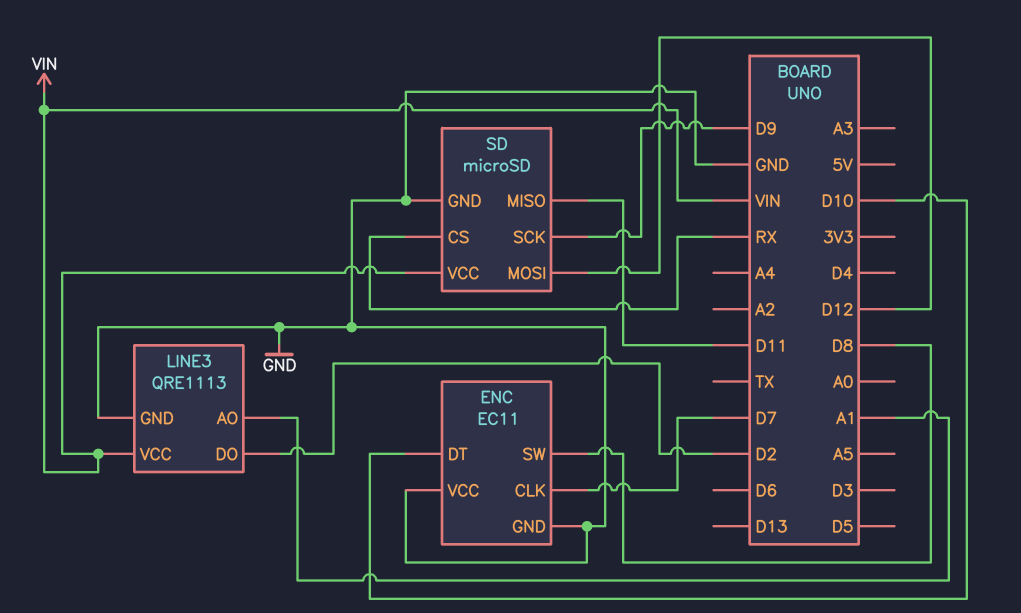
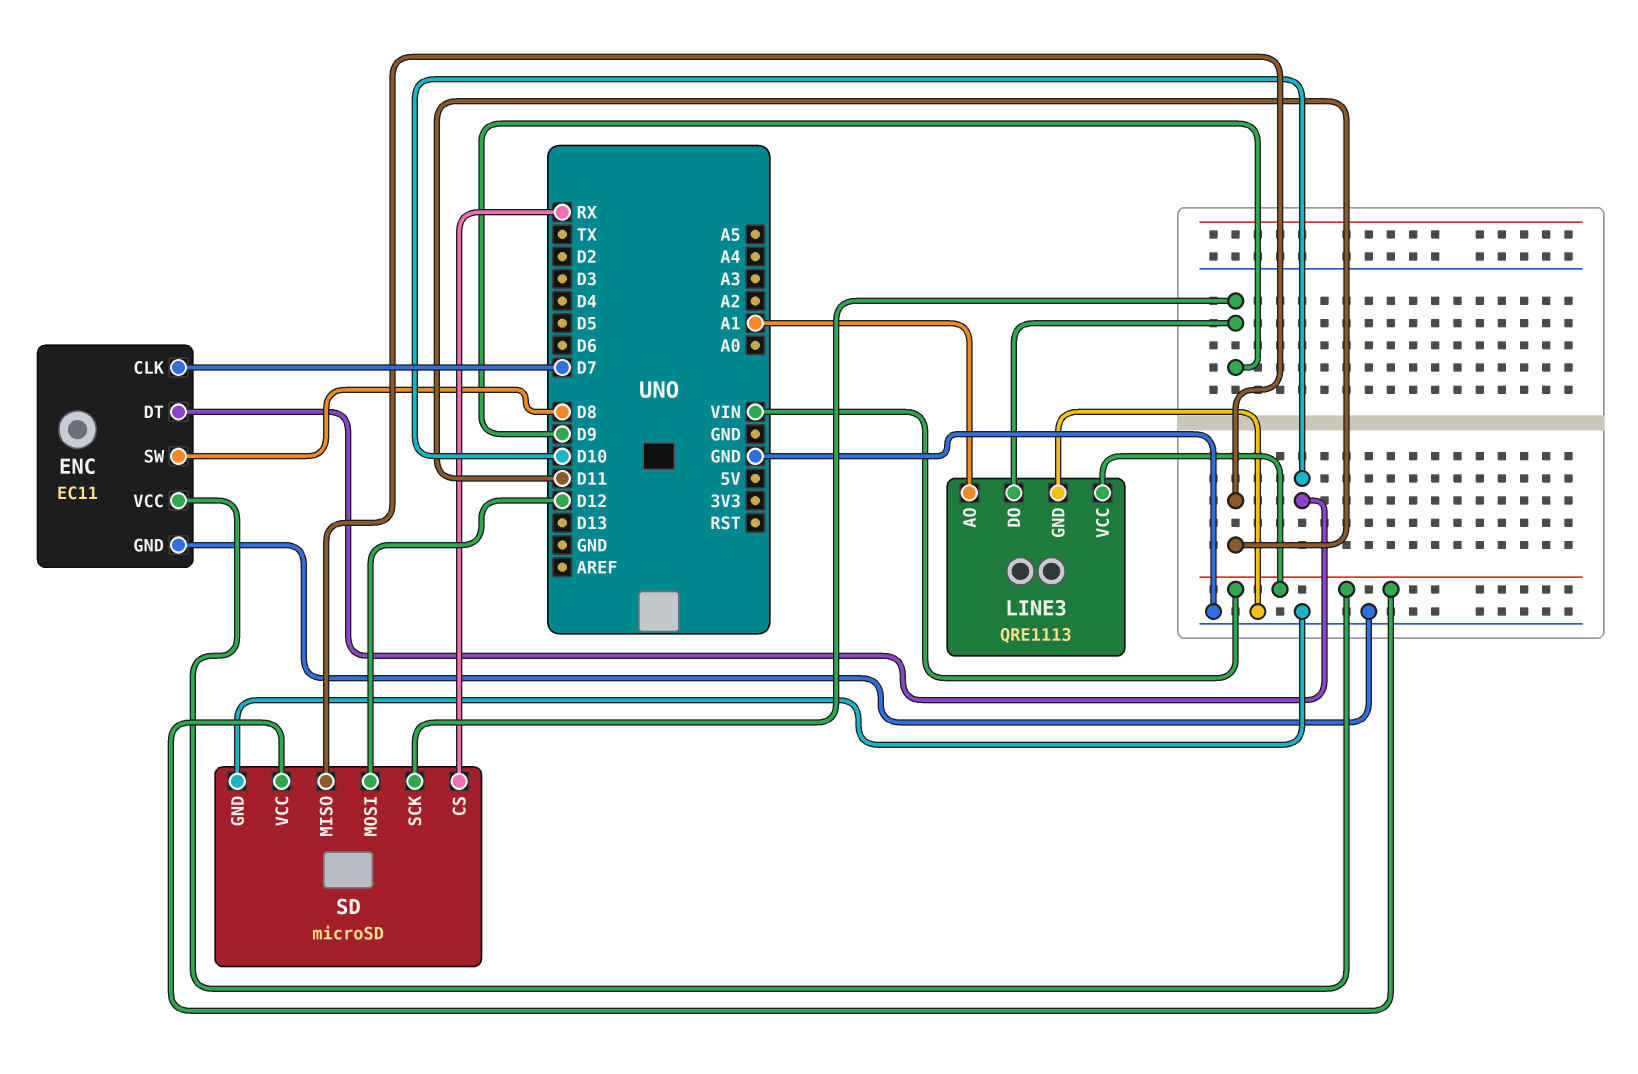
ENC pin VCC: GND -> VIN
LINE3 pin DO: D2 -> D9

